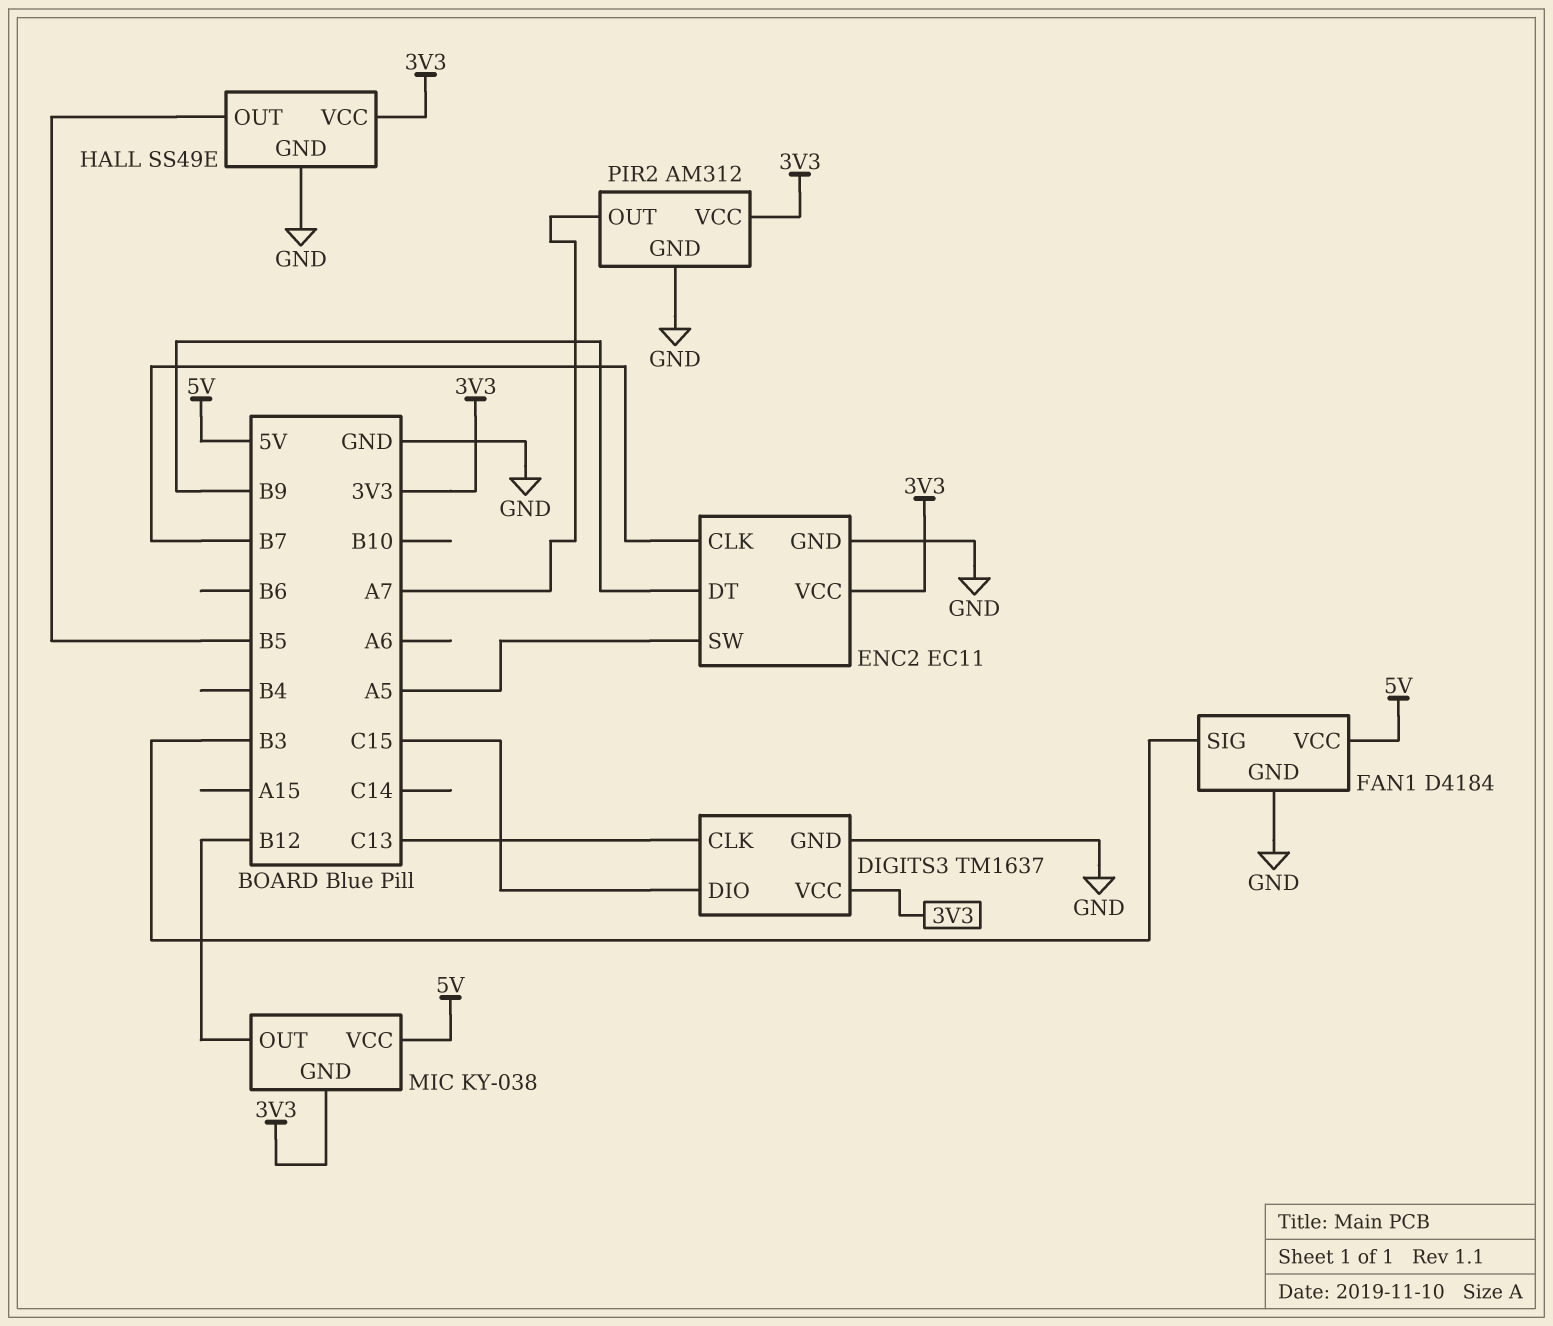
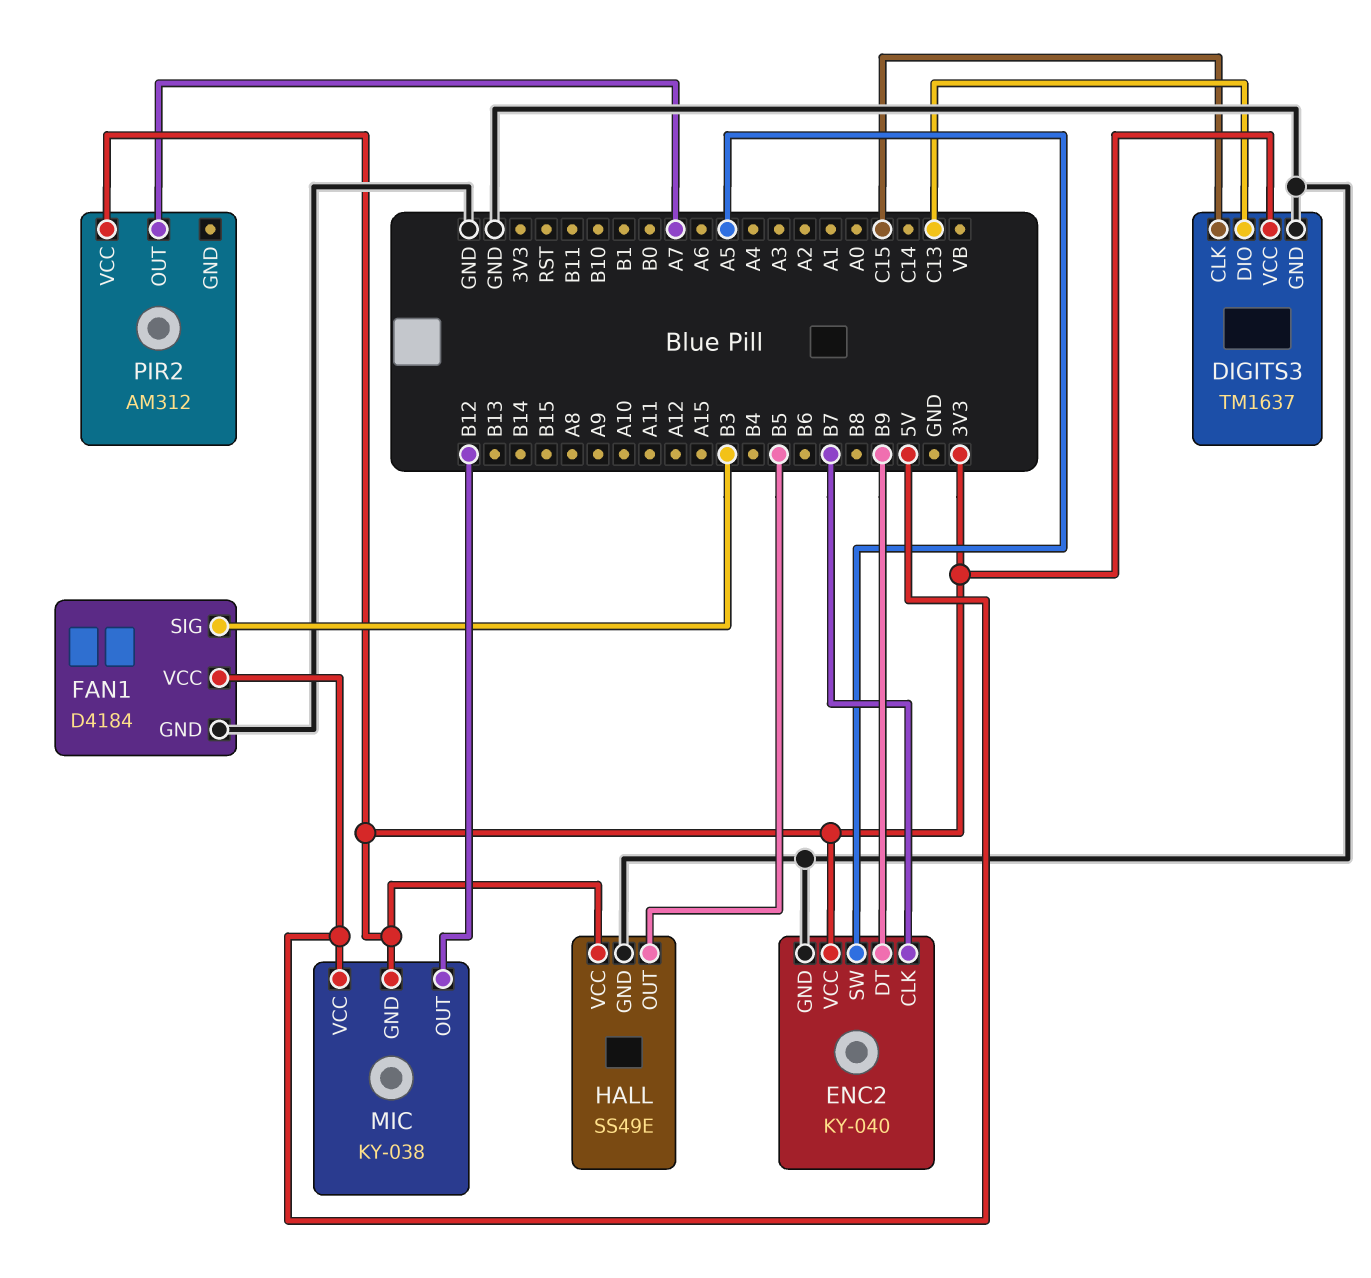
DIGITS3 pin CLK: C13 -> C15
DIGITS3 pin DIO: C15 -> C13
ENC2: EC11 -> KY-040
PIR2 pin GND: GND -> none

